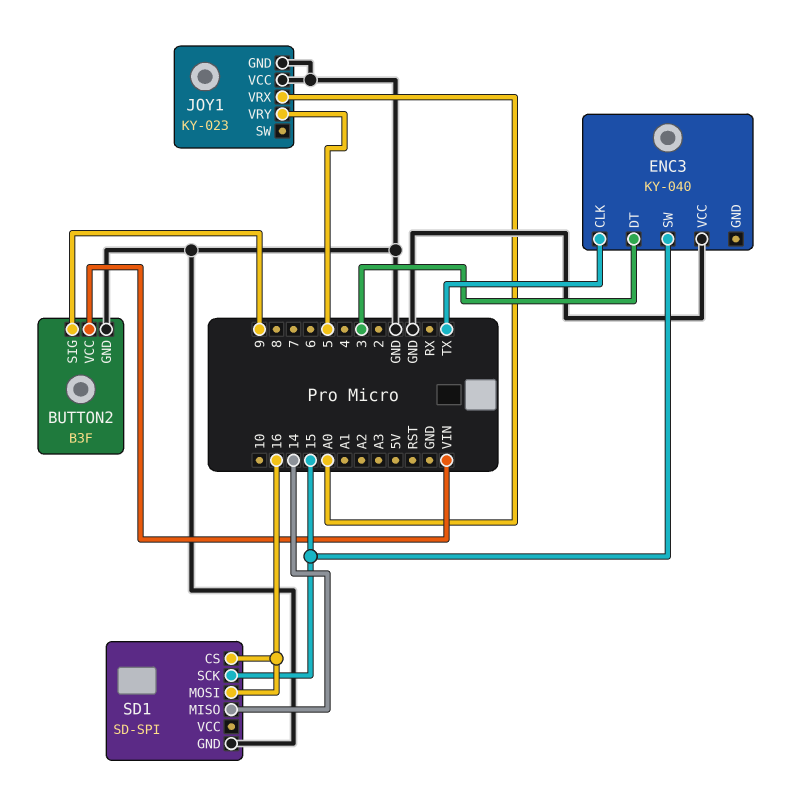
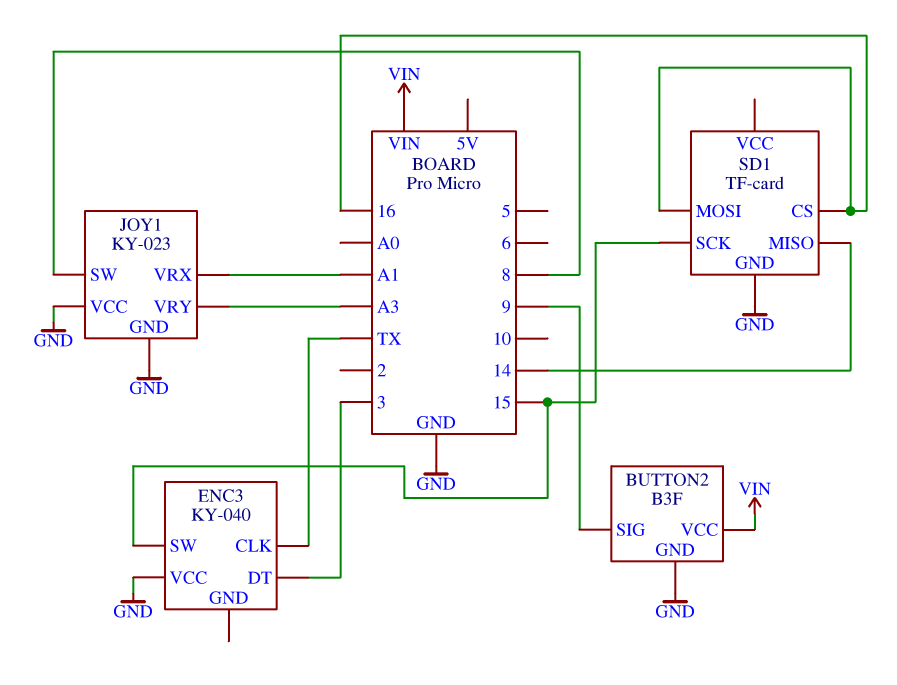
JOY1 pin SW: none -> 8
JOY1 pin VRX: A0 -> A1
JOY1 pin VRY: 5 -> A3
SD1: SD-SPI -> TF-card

